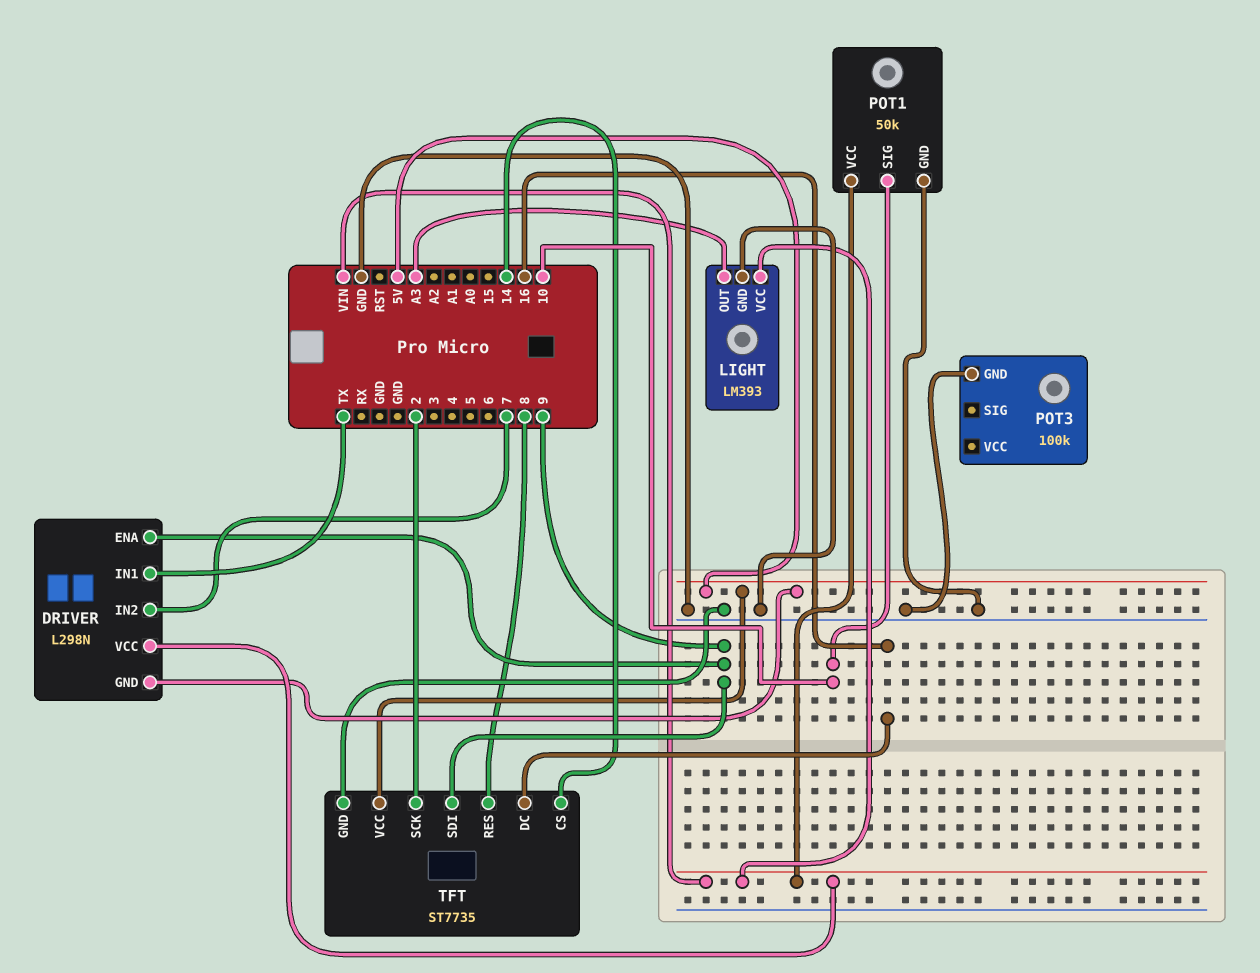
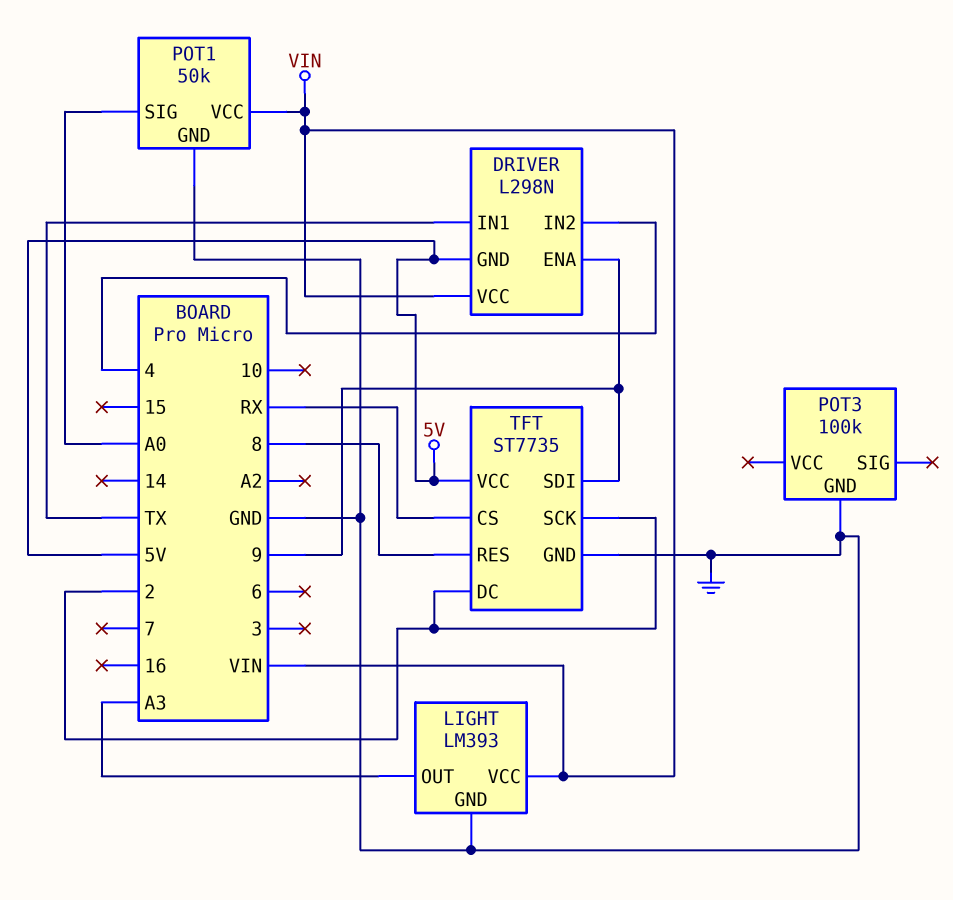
DRIVER pin IN2: 7 -> 4
POT1 pin SIG: 10 -> A0
TFT pin CS: 14 -> RX
TFT pin DC: 16 -> 2

